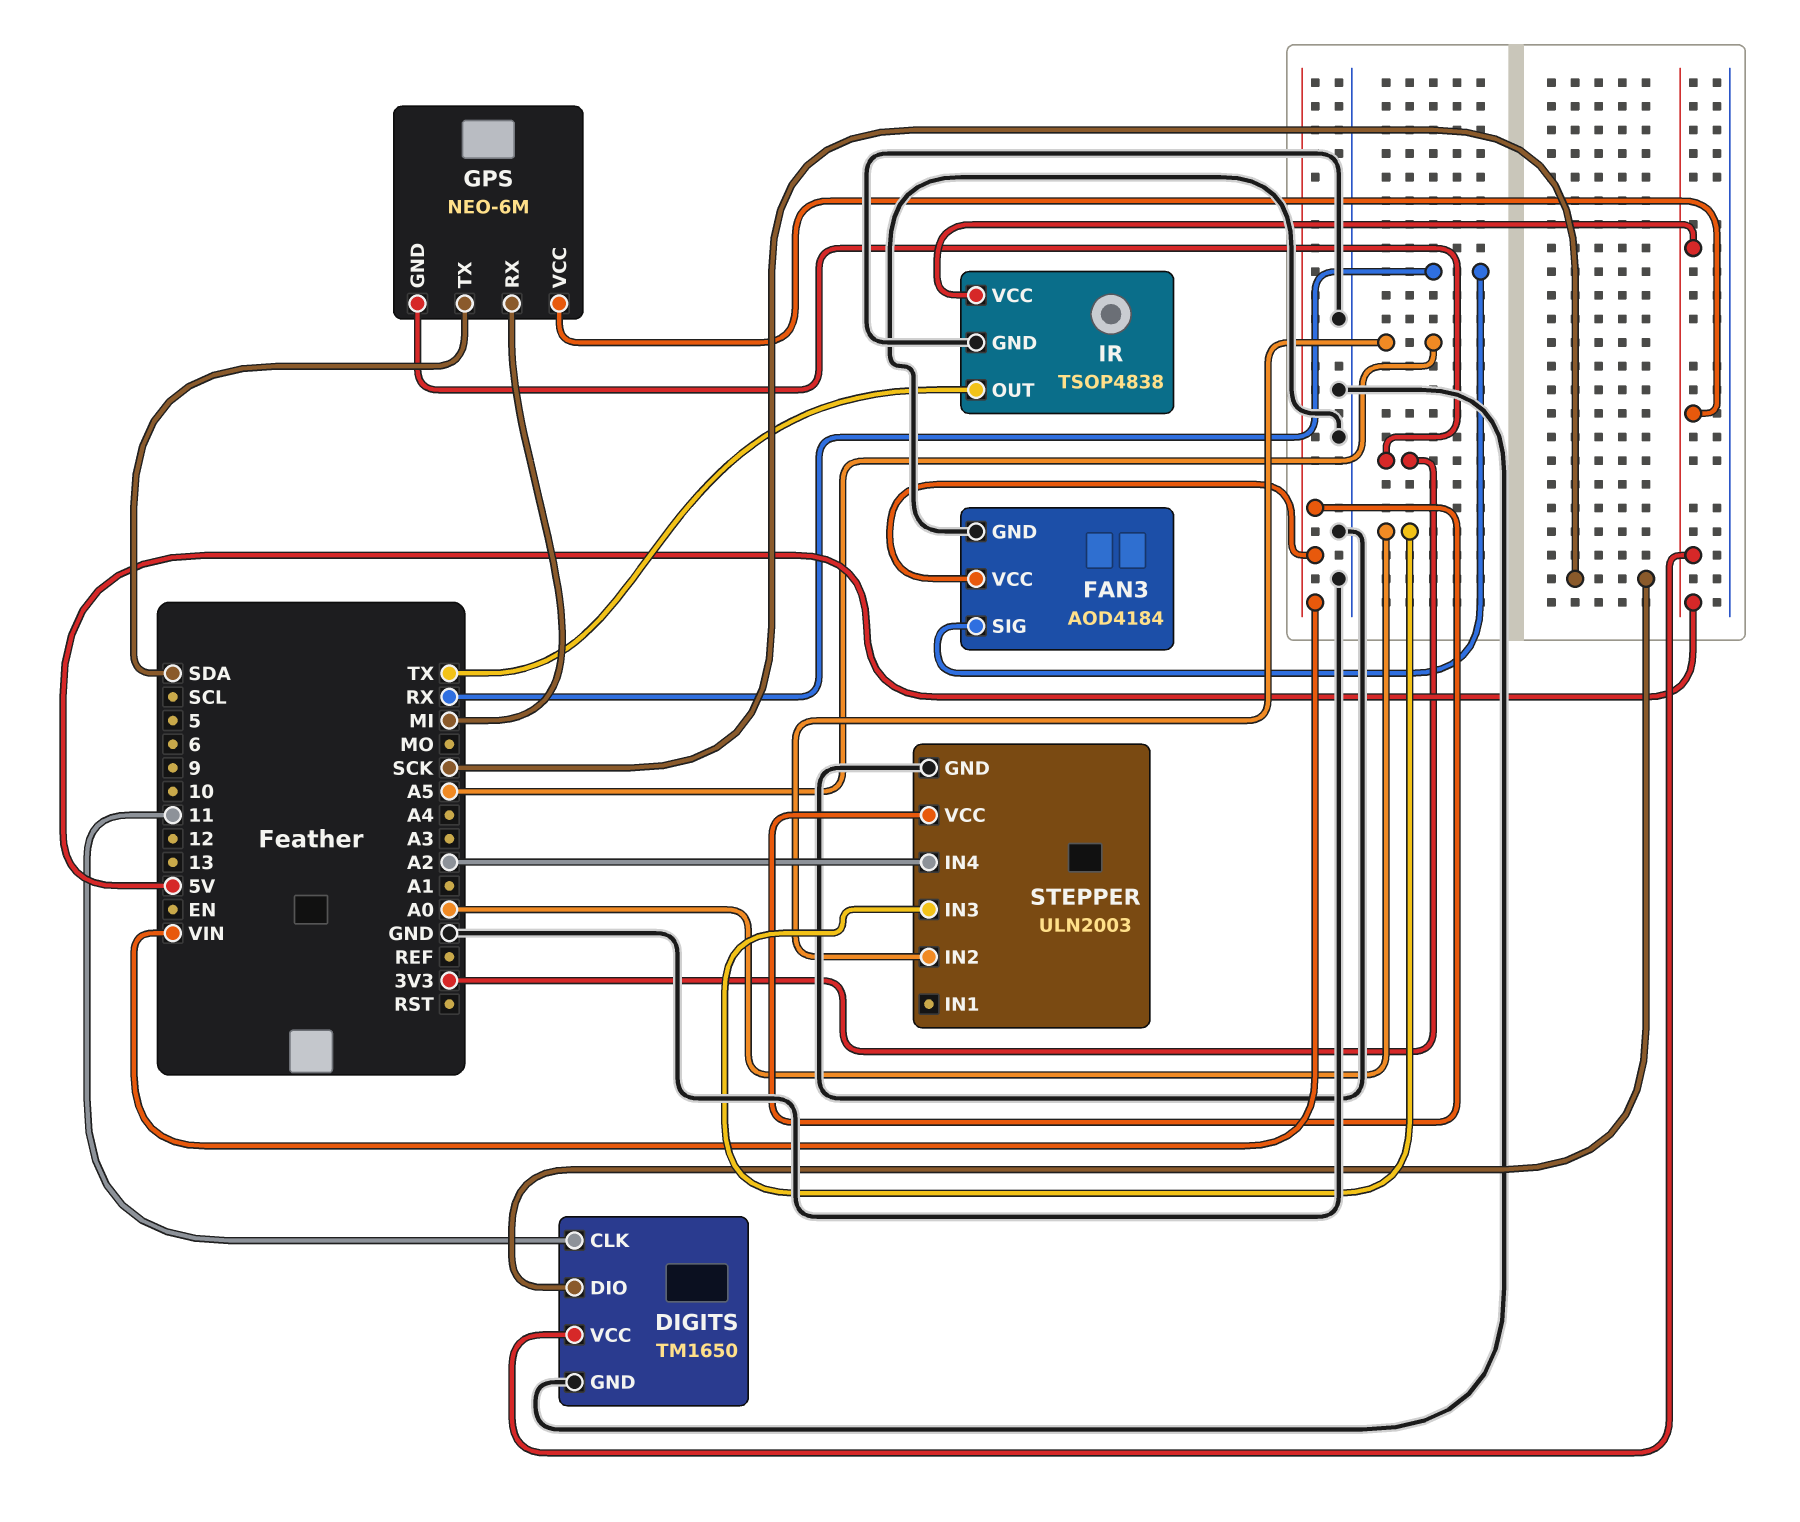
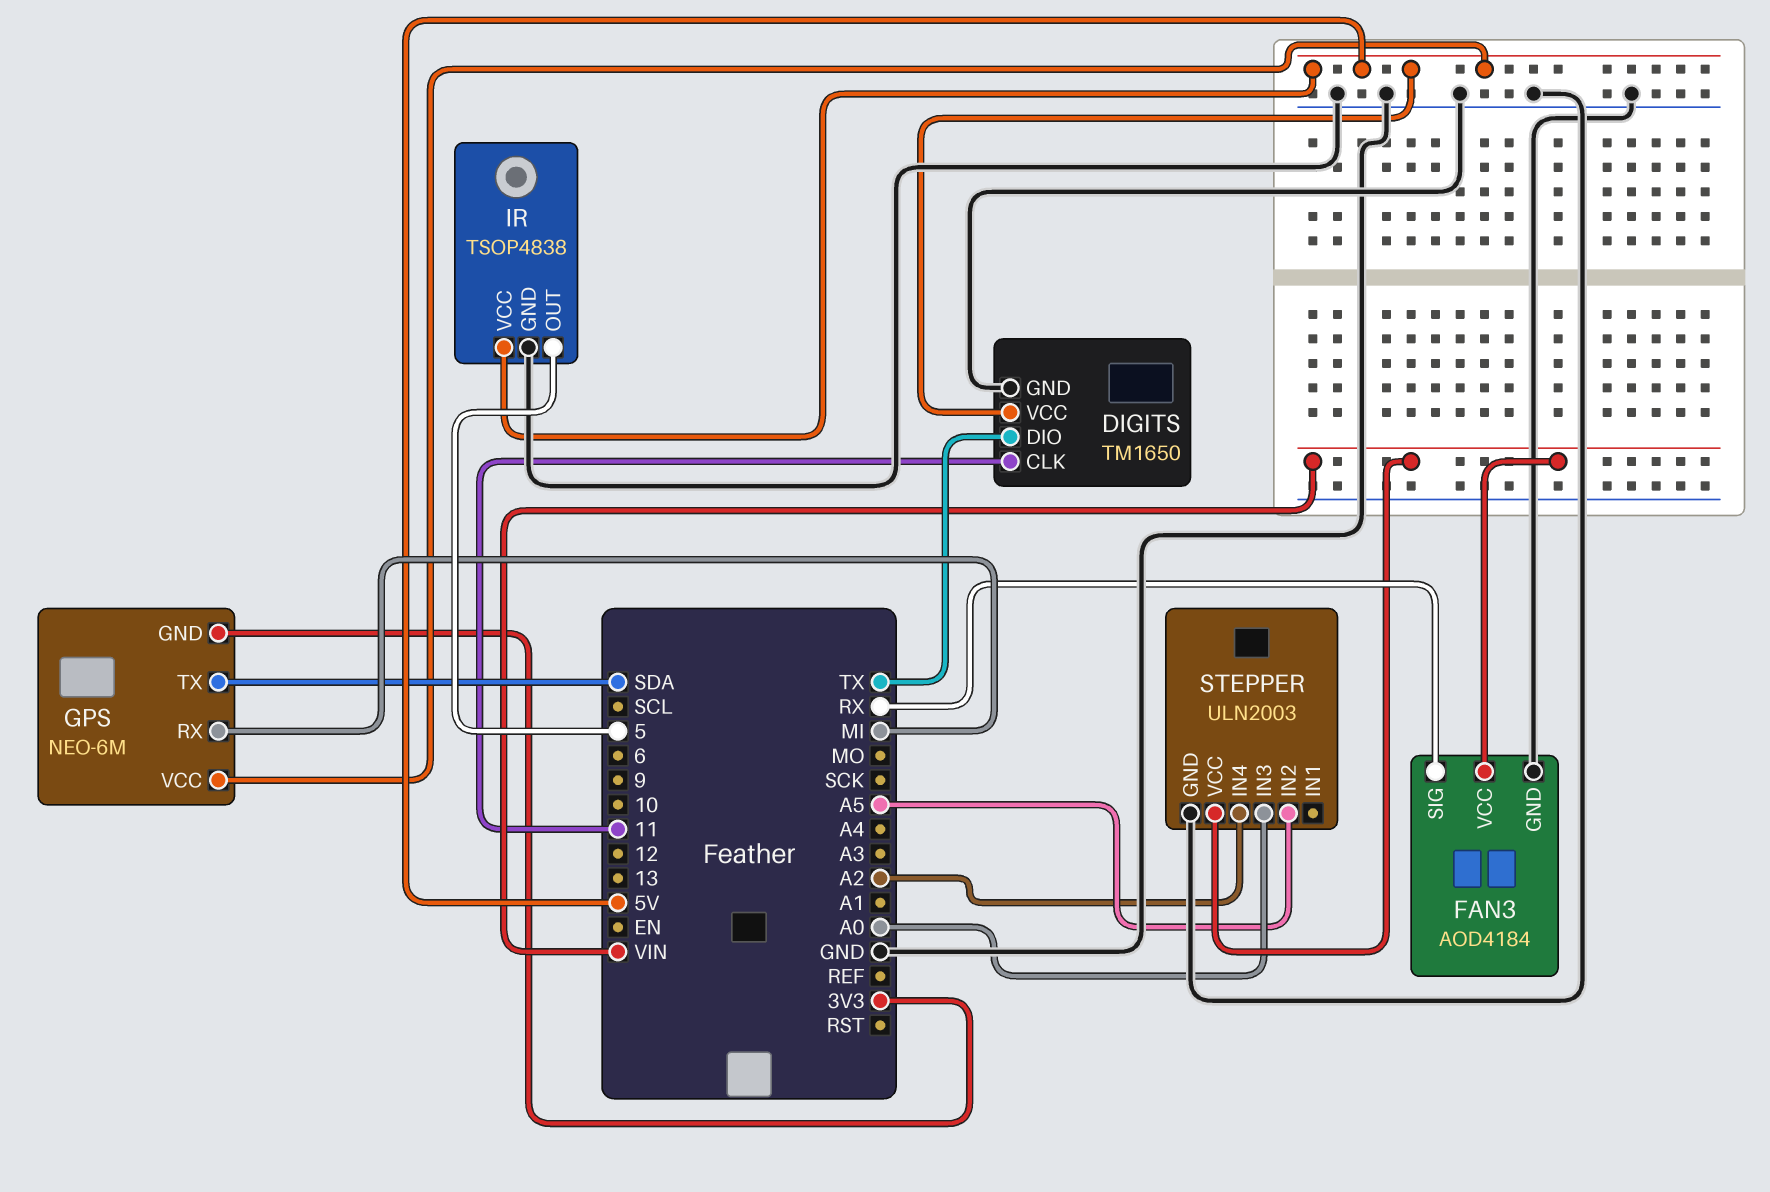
DIGITS pin DIO: SCK -> TX
IR pin OUT: TX -> 5

